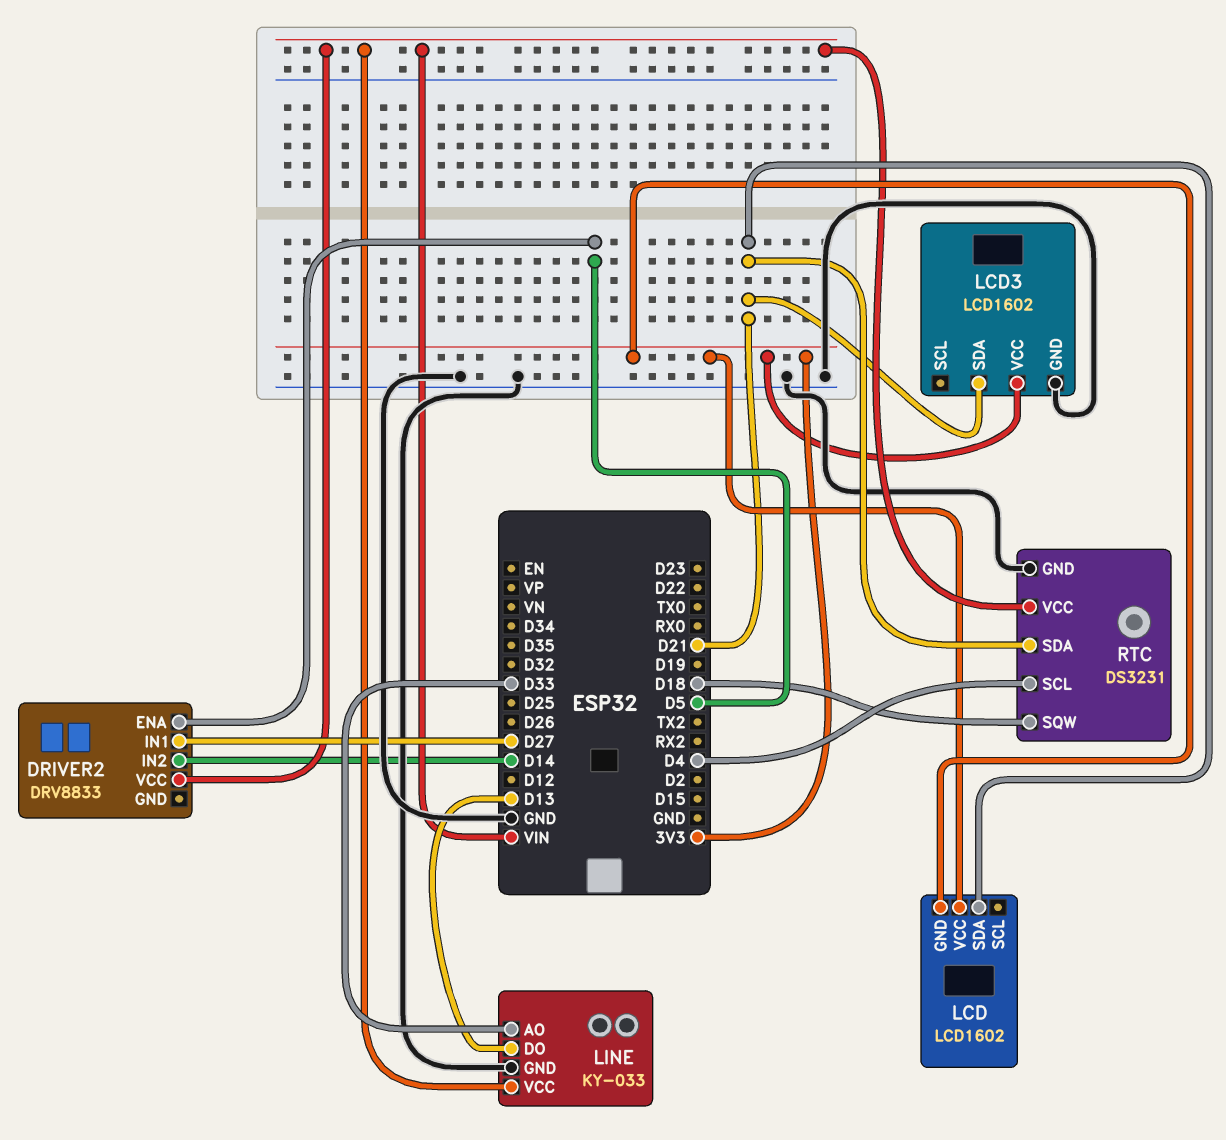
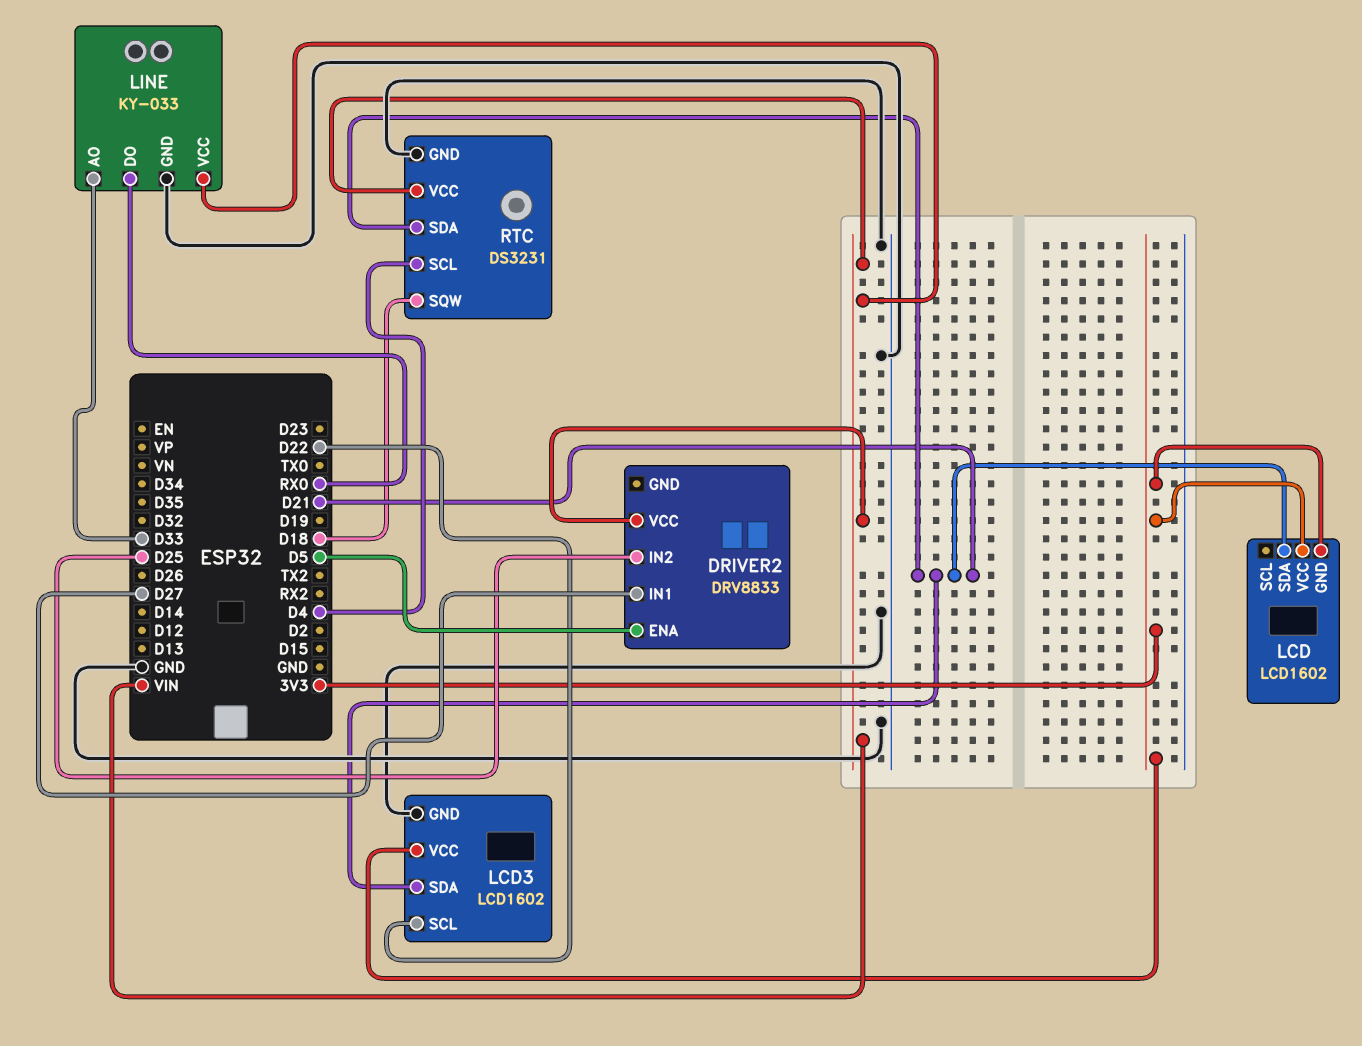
DRIVER2 pin IN2: D14 -> D25
LCD3 pin SCL: none -> D22
LINE pin DO: D13 -> RX0

